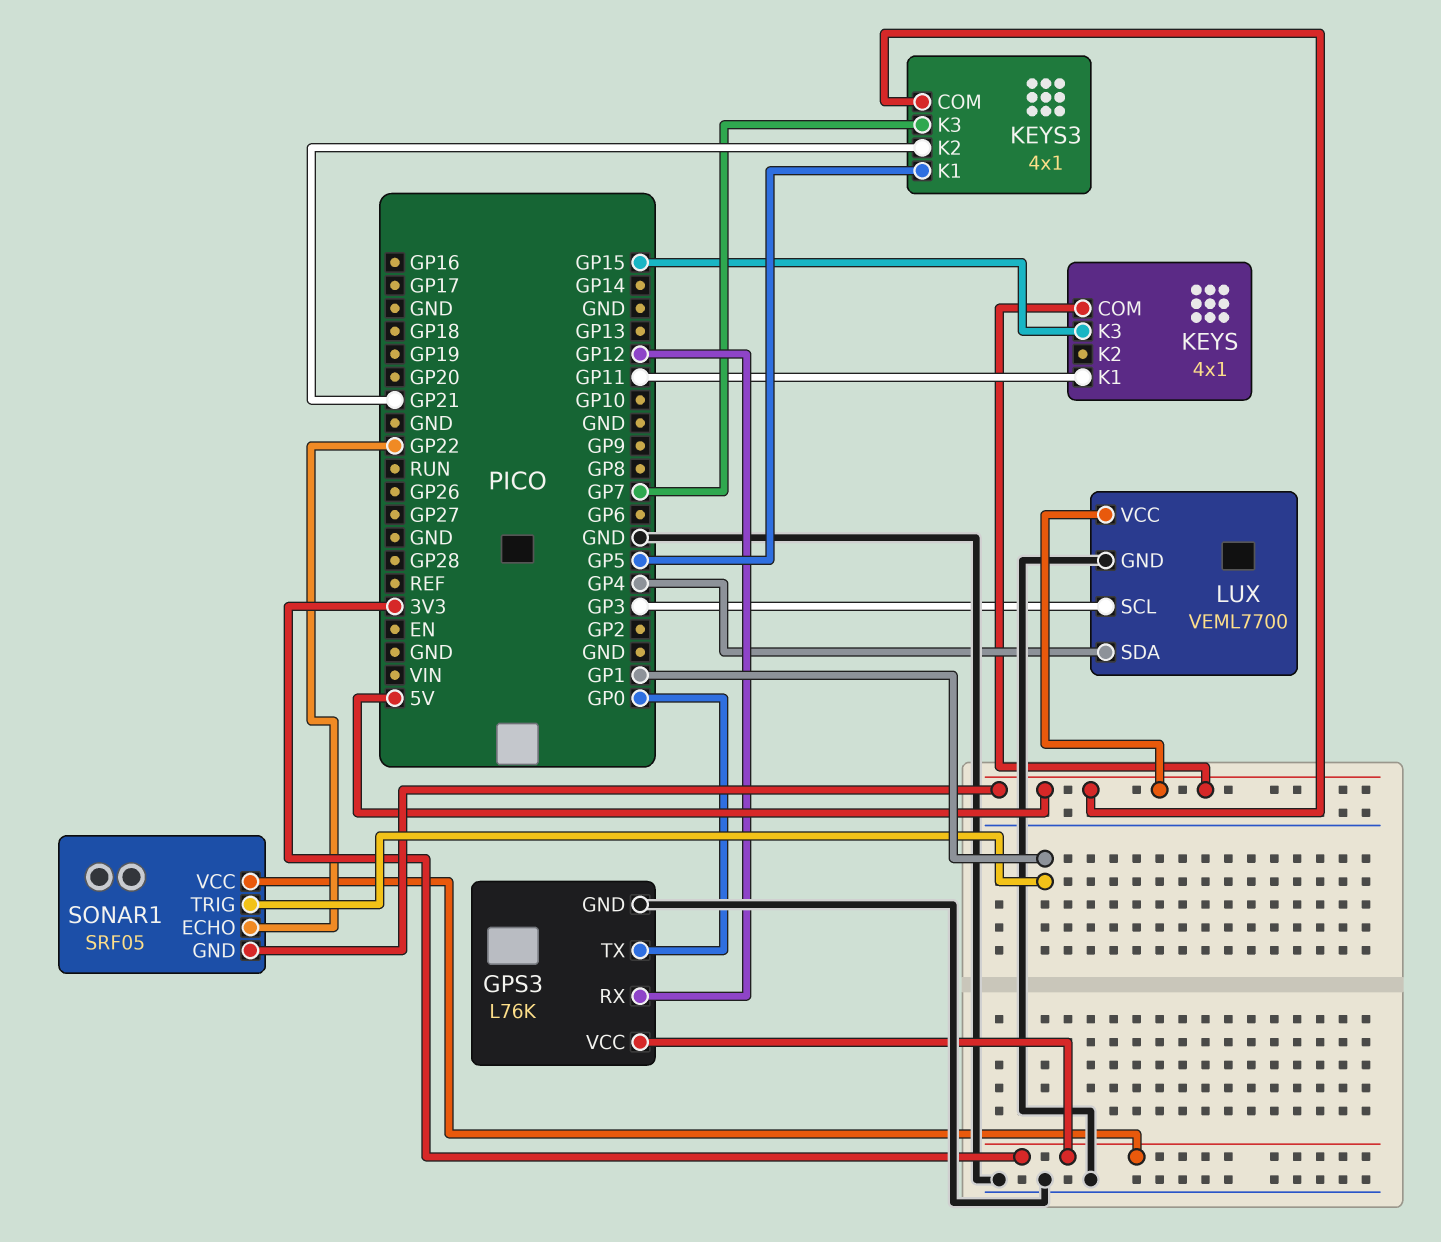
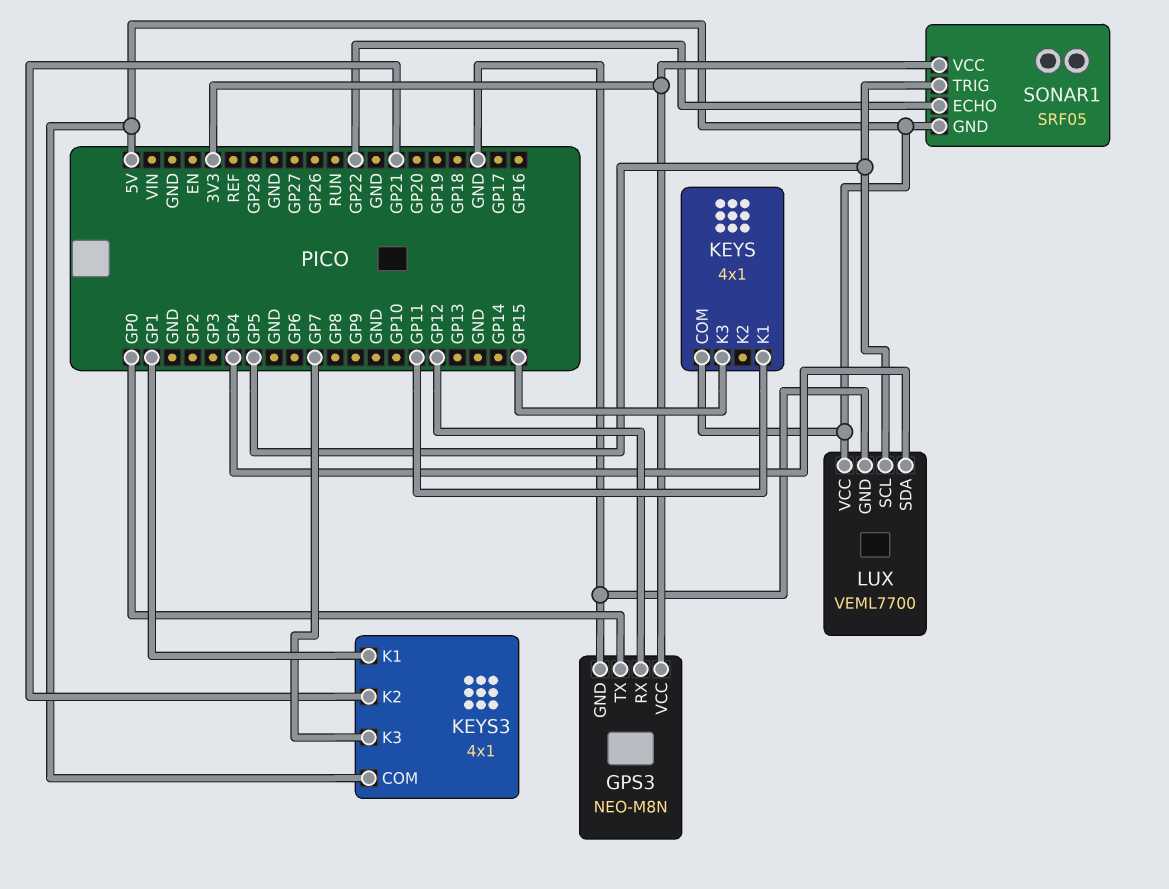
GPS3: L76K -> NEO-M8N
KEYS3 pin K1: GP5 -> GP1
LUX pin SCL: GP3 -> GP5
SONAR1 pin TRIG: GP1 -> GP5

